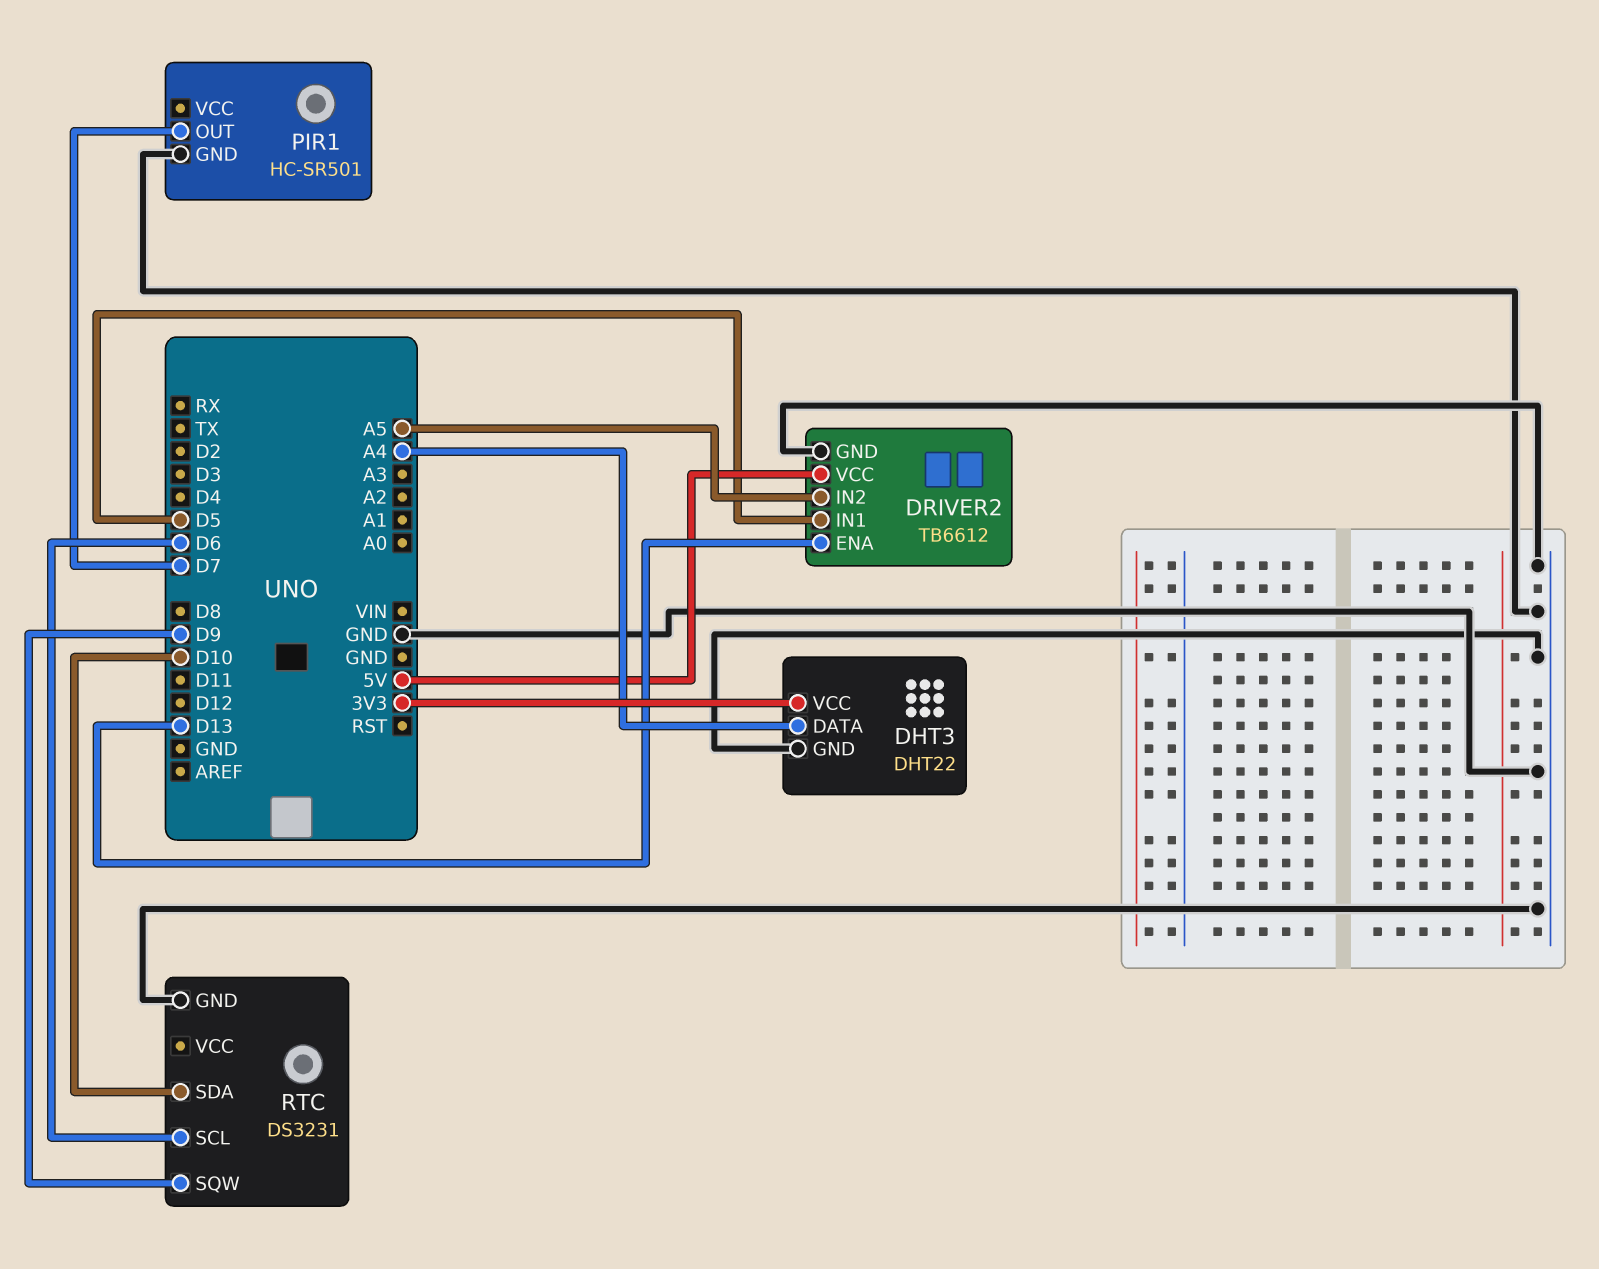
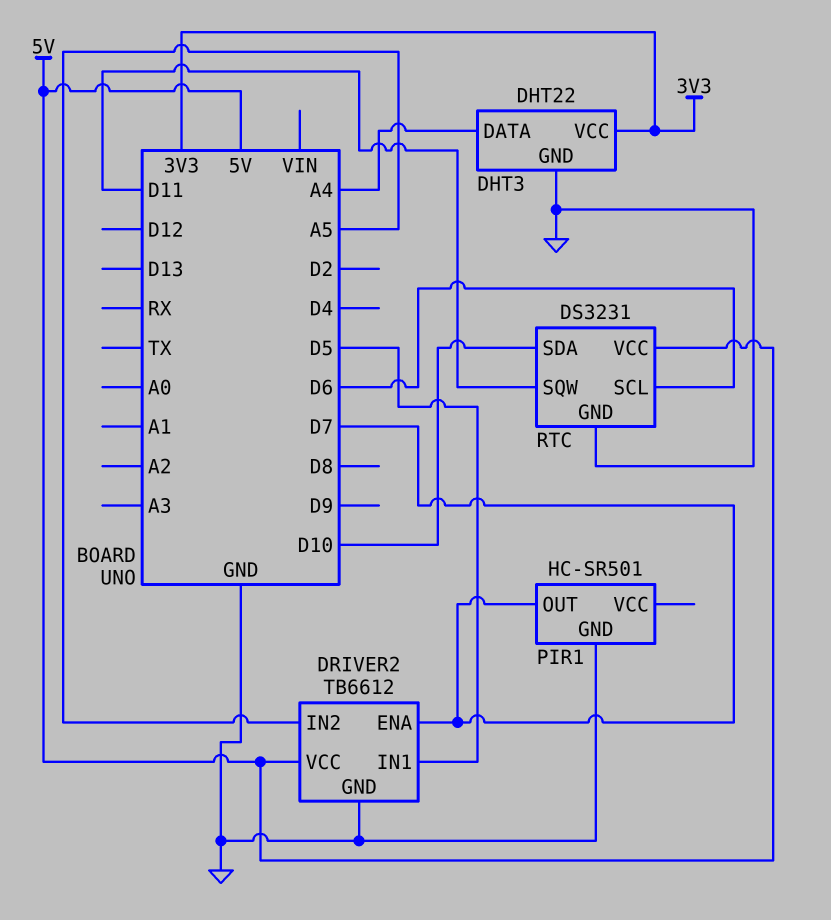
DRIVER2 pin ENA: D13 -> D7
RTC pin SQW: D9 -> D11
RTC pin VCC: none -> 5V

